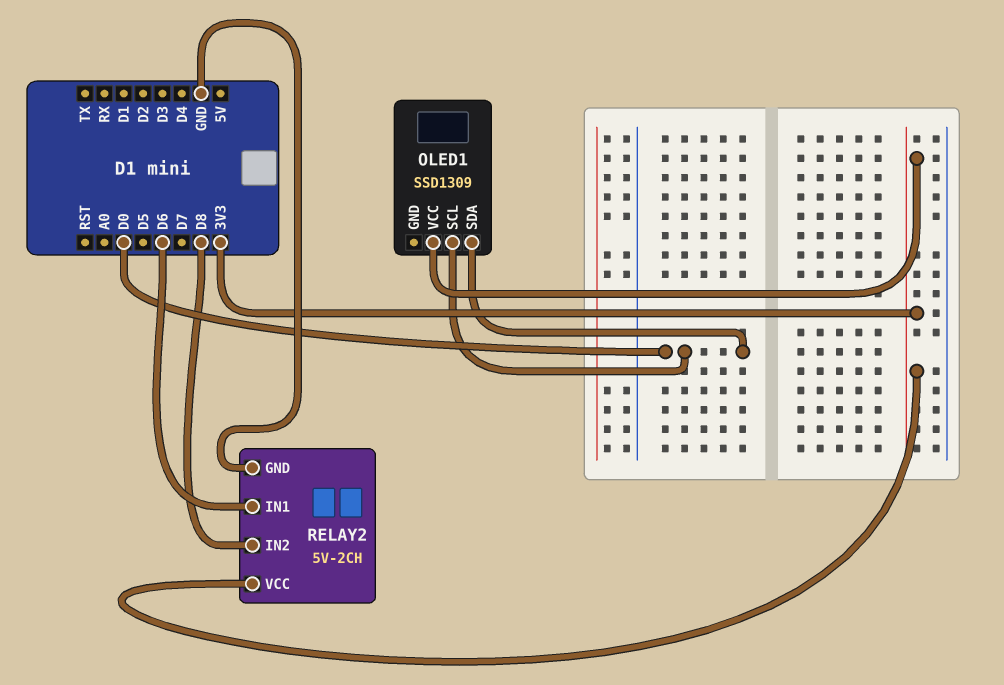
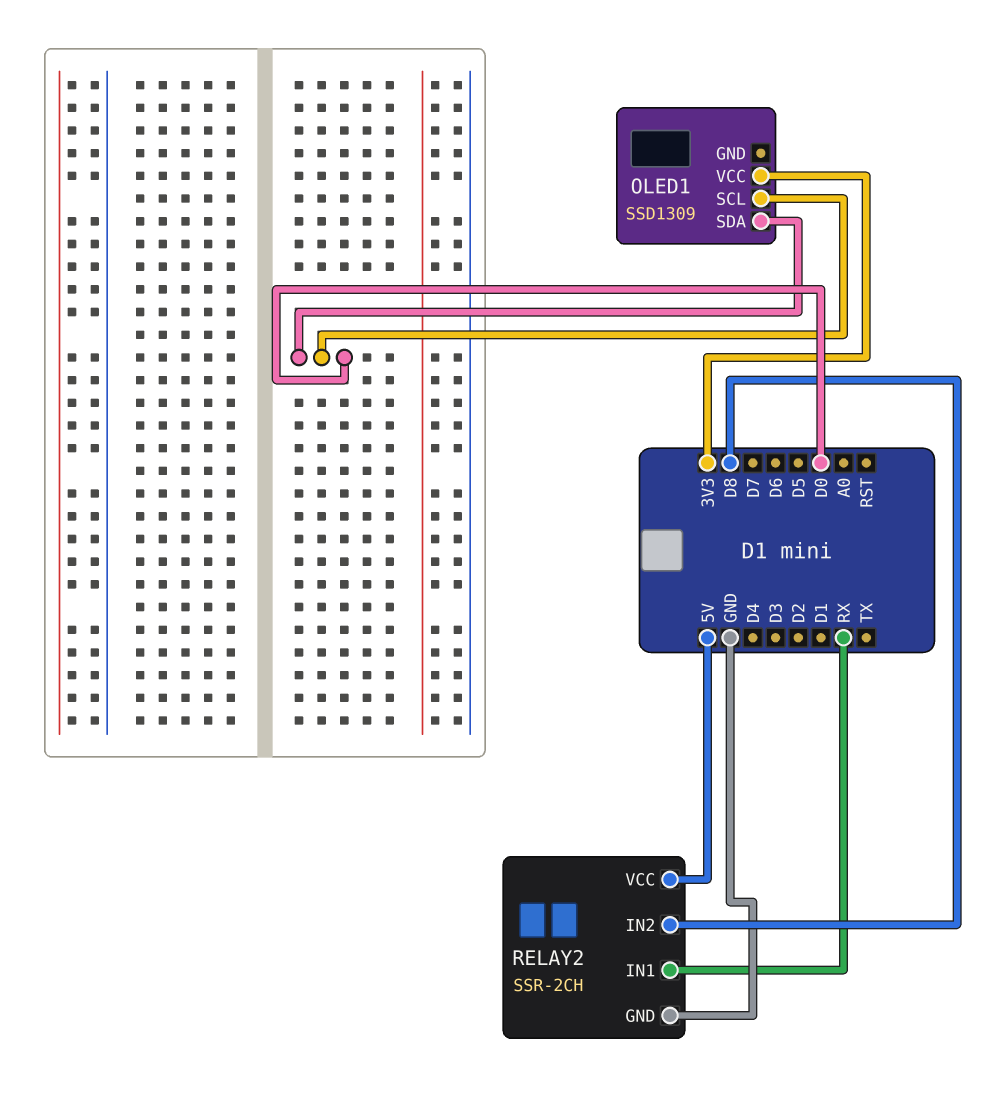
RELAY2: 5V-2CH -> SSR-2CH
RELAY2 pin IN1: D6 -> RX
RELAY2 pin VCC: 3V3 -> 5V

